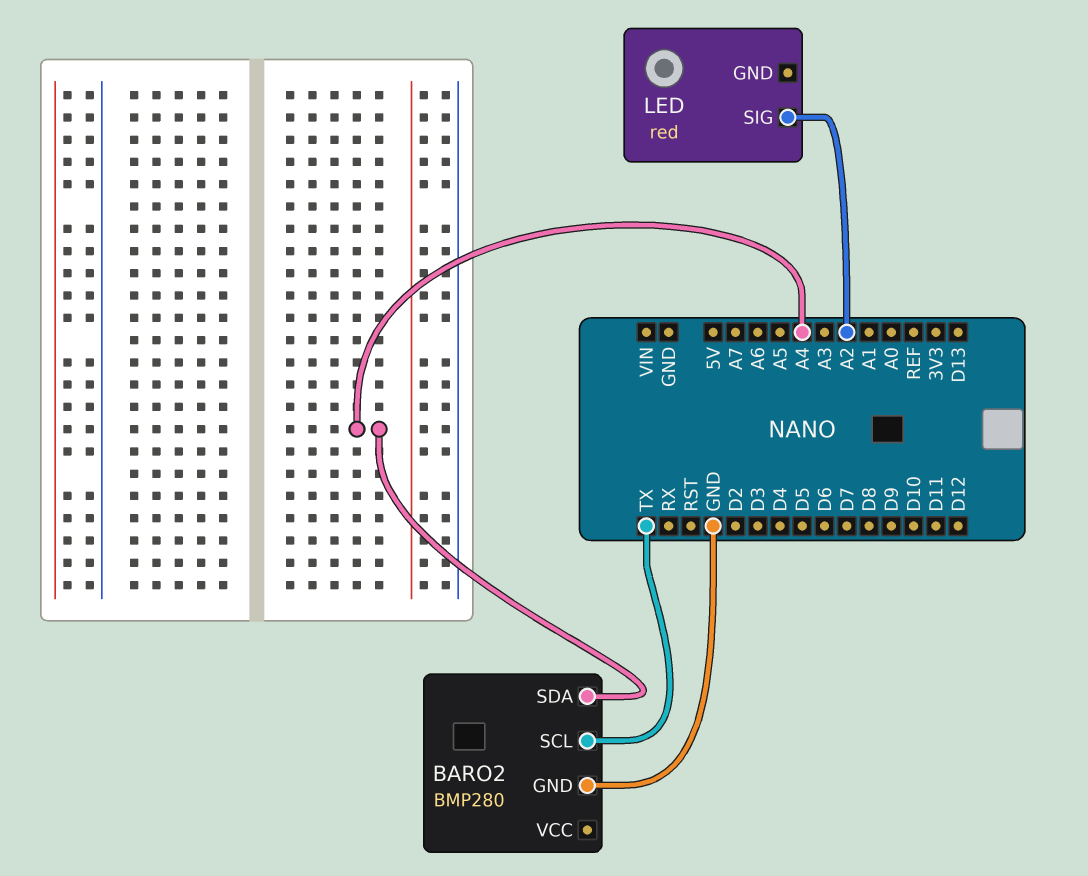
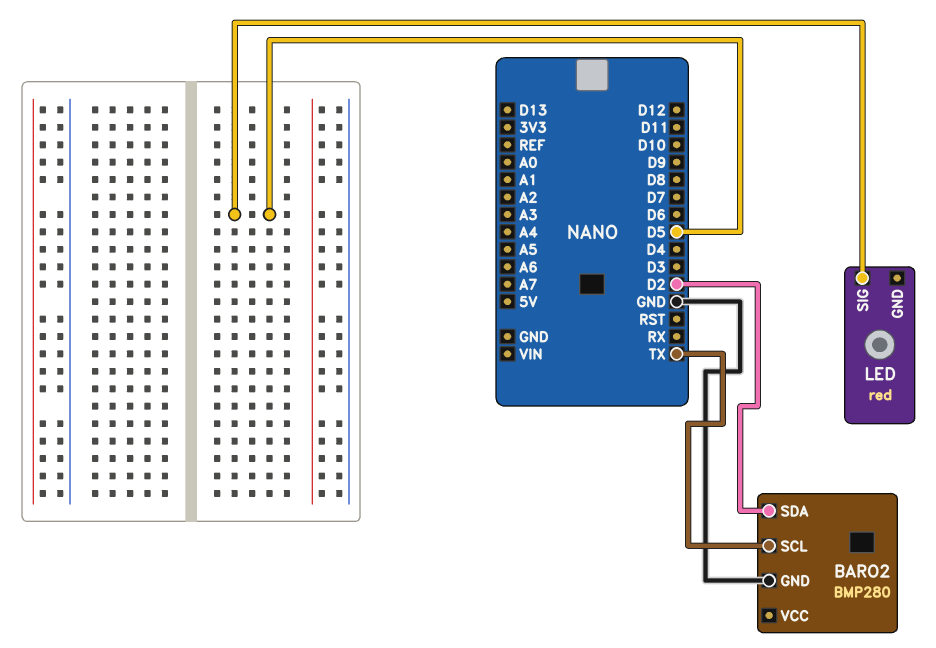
BARO2 pin SDA: A4 -> D2
LED pin SIG: A2 -> D5

